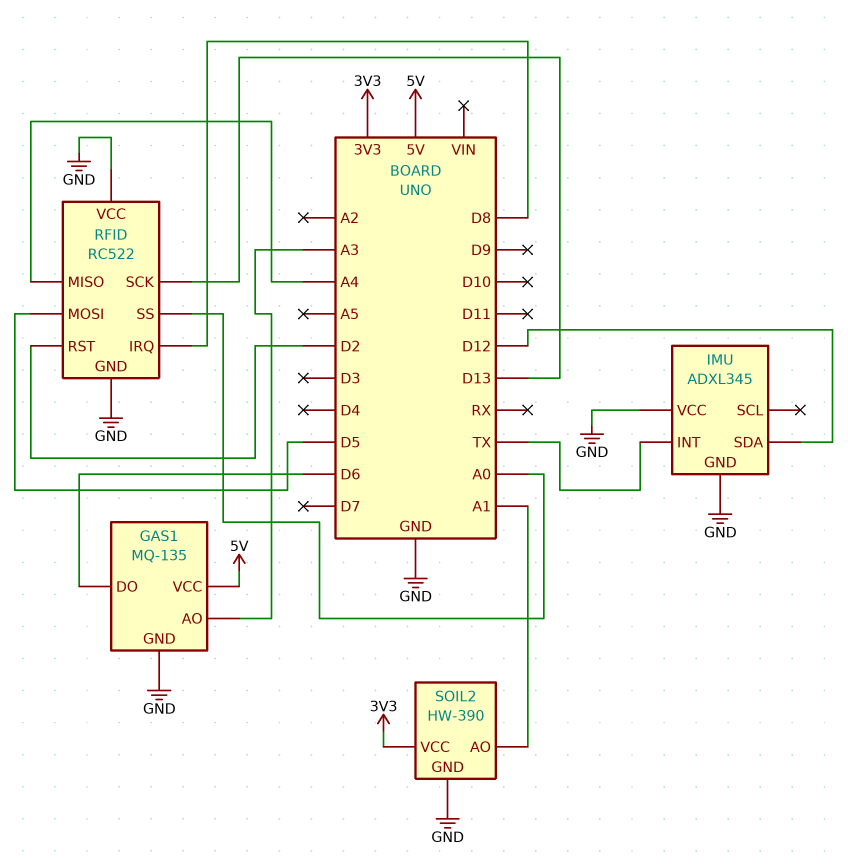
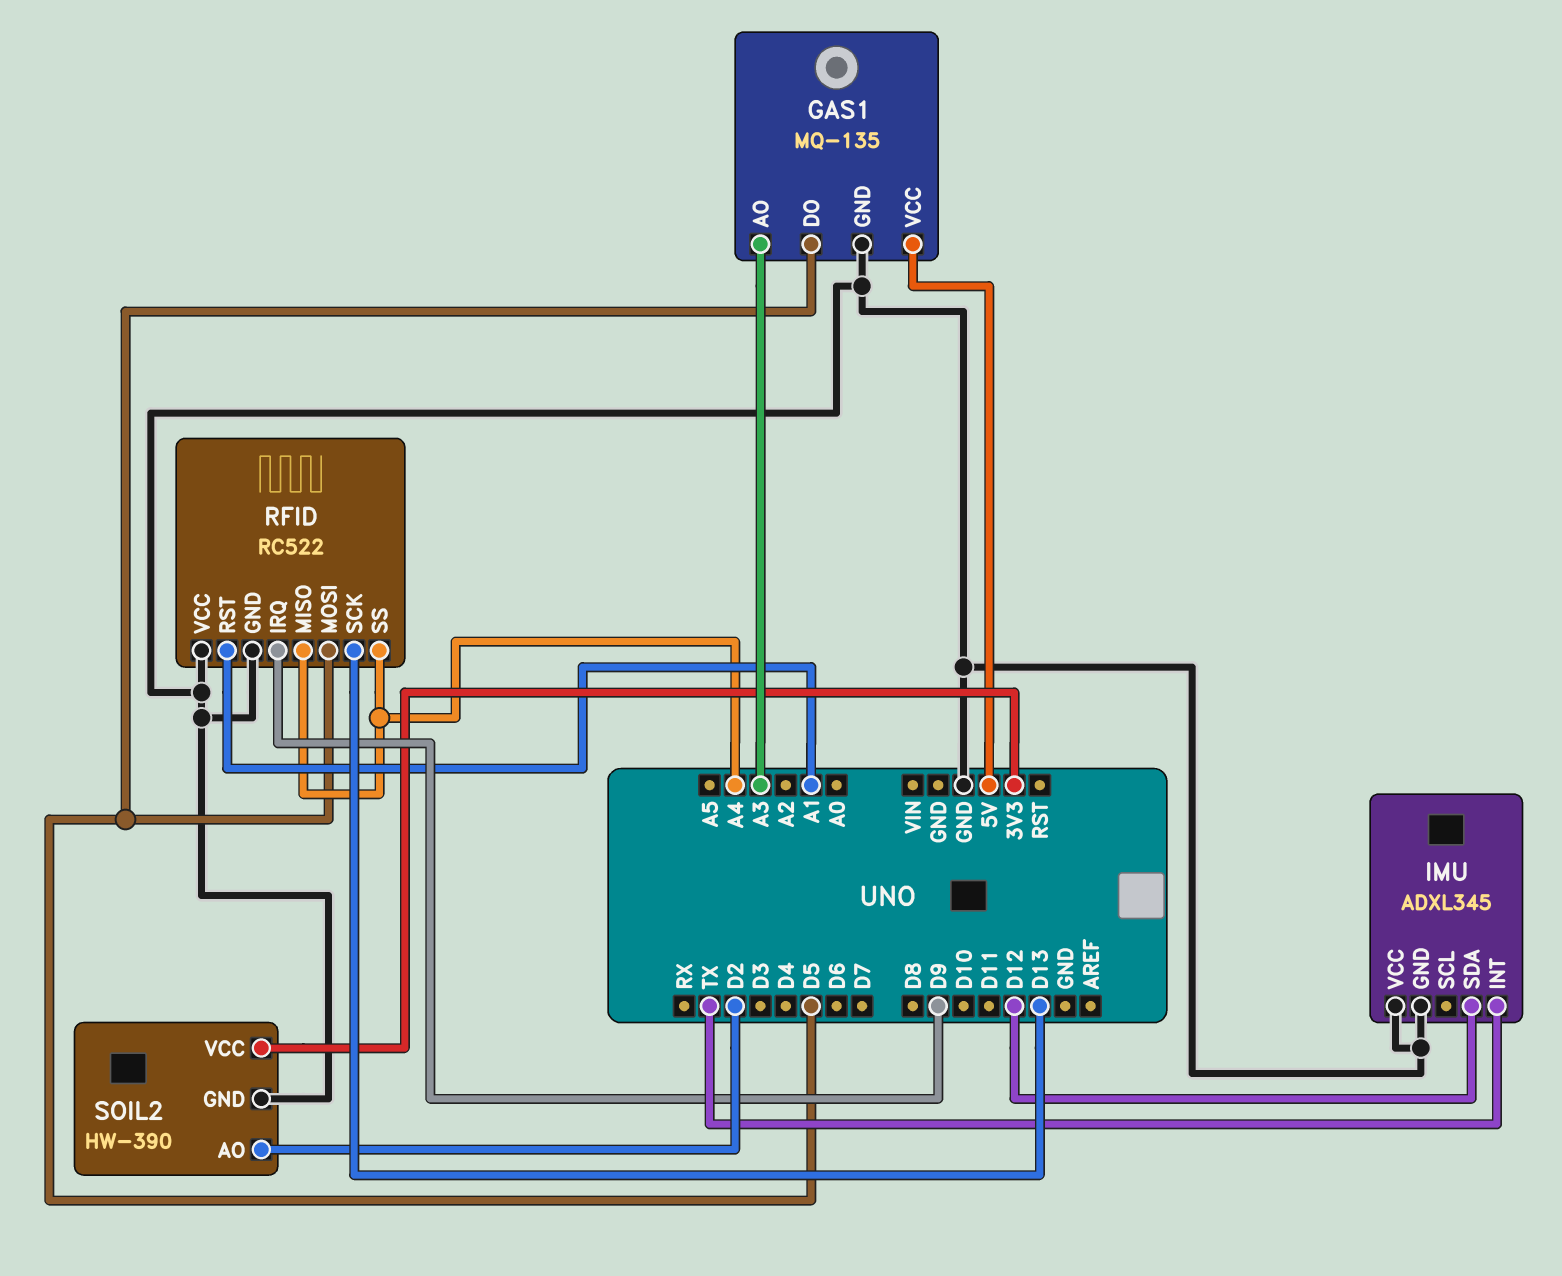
GAS1 pin DO: D6 -> D5
RFID pin IRQ: D8 -> D9
RFID pin RST: D2 -> A1
RFID pin SS: A0 -> A4
SOIL2 pin AO: A1 -> D2

